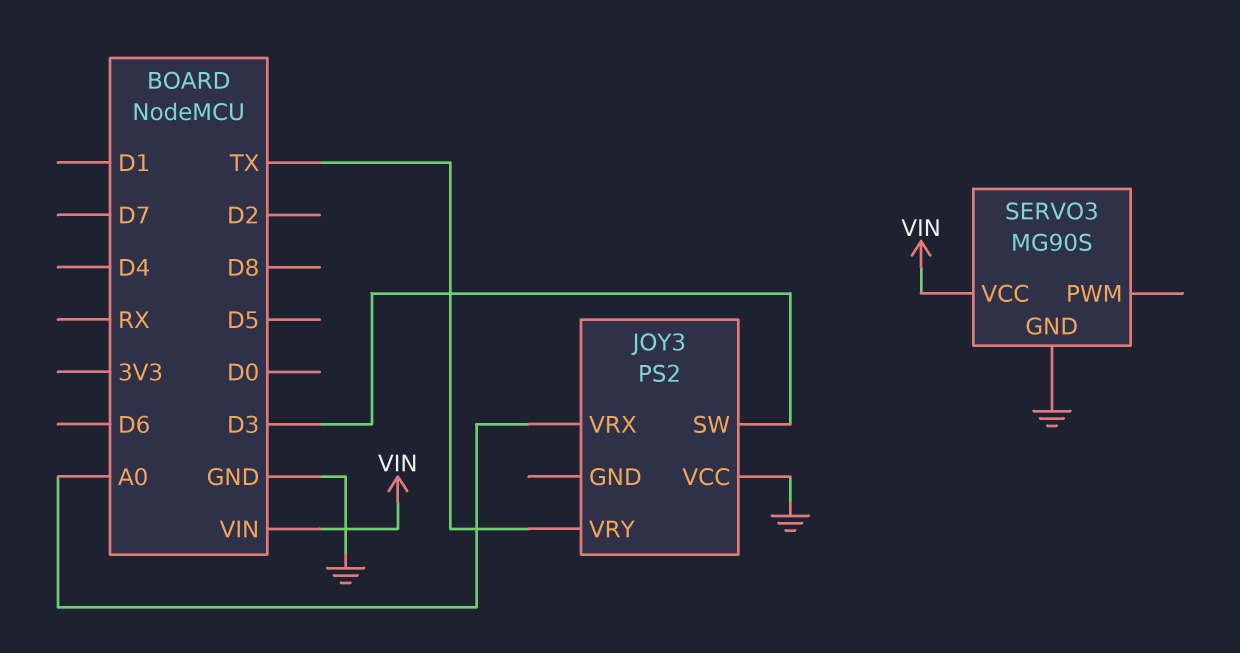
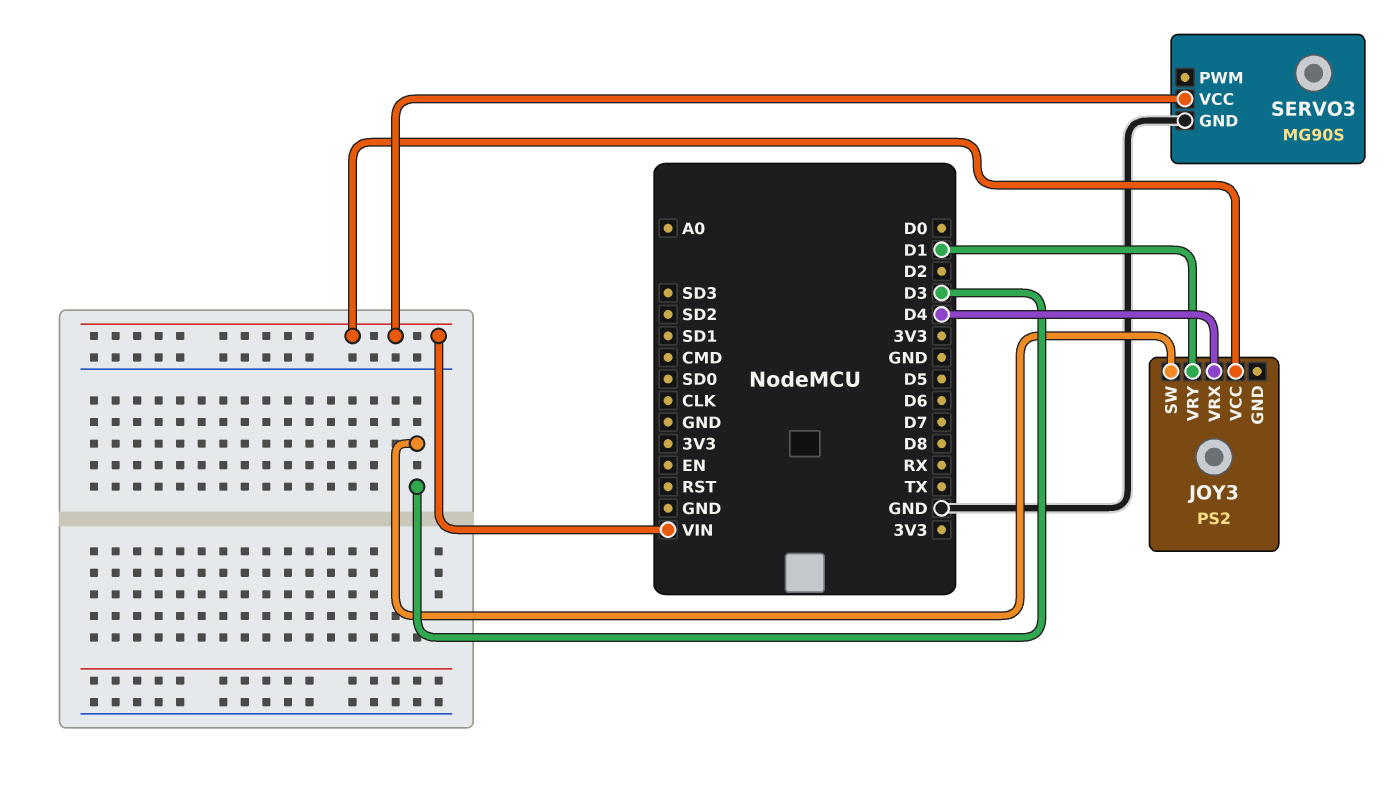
JOY3 pin VCC: GND -> VIN
JOY3 pin VRX: A0 -> D4
JOY3 pin VRY: TX -> D1

